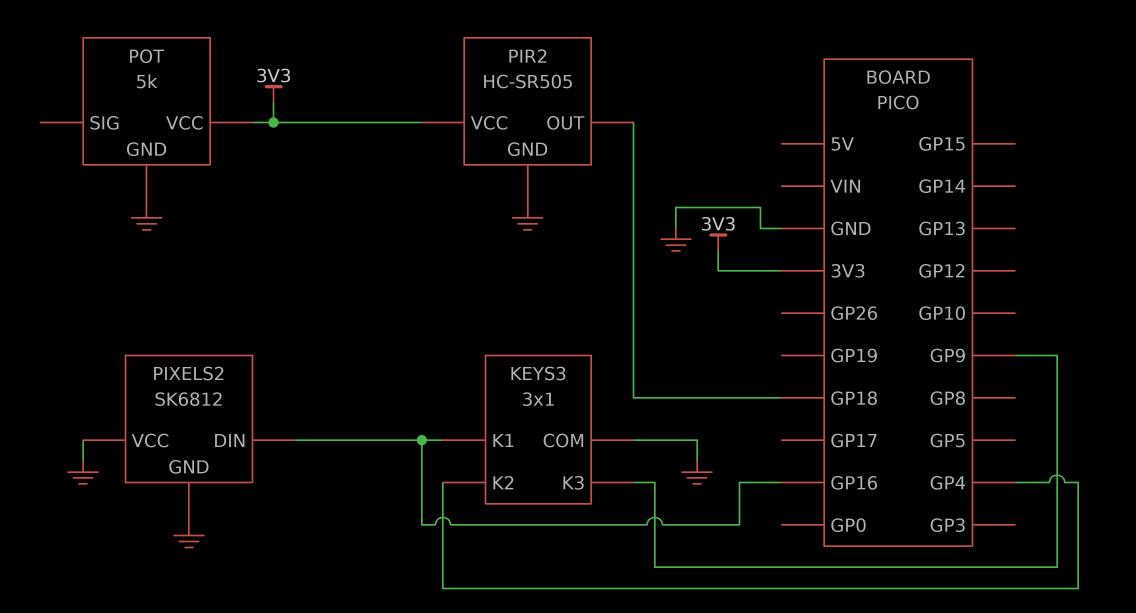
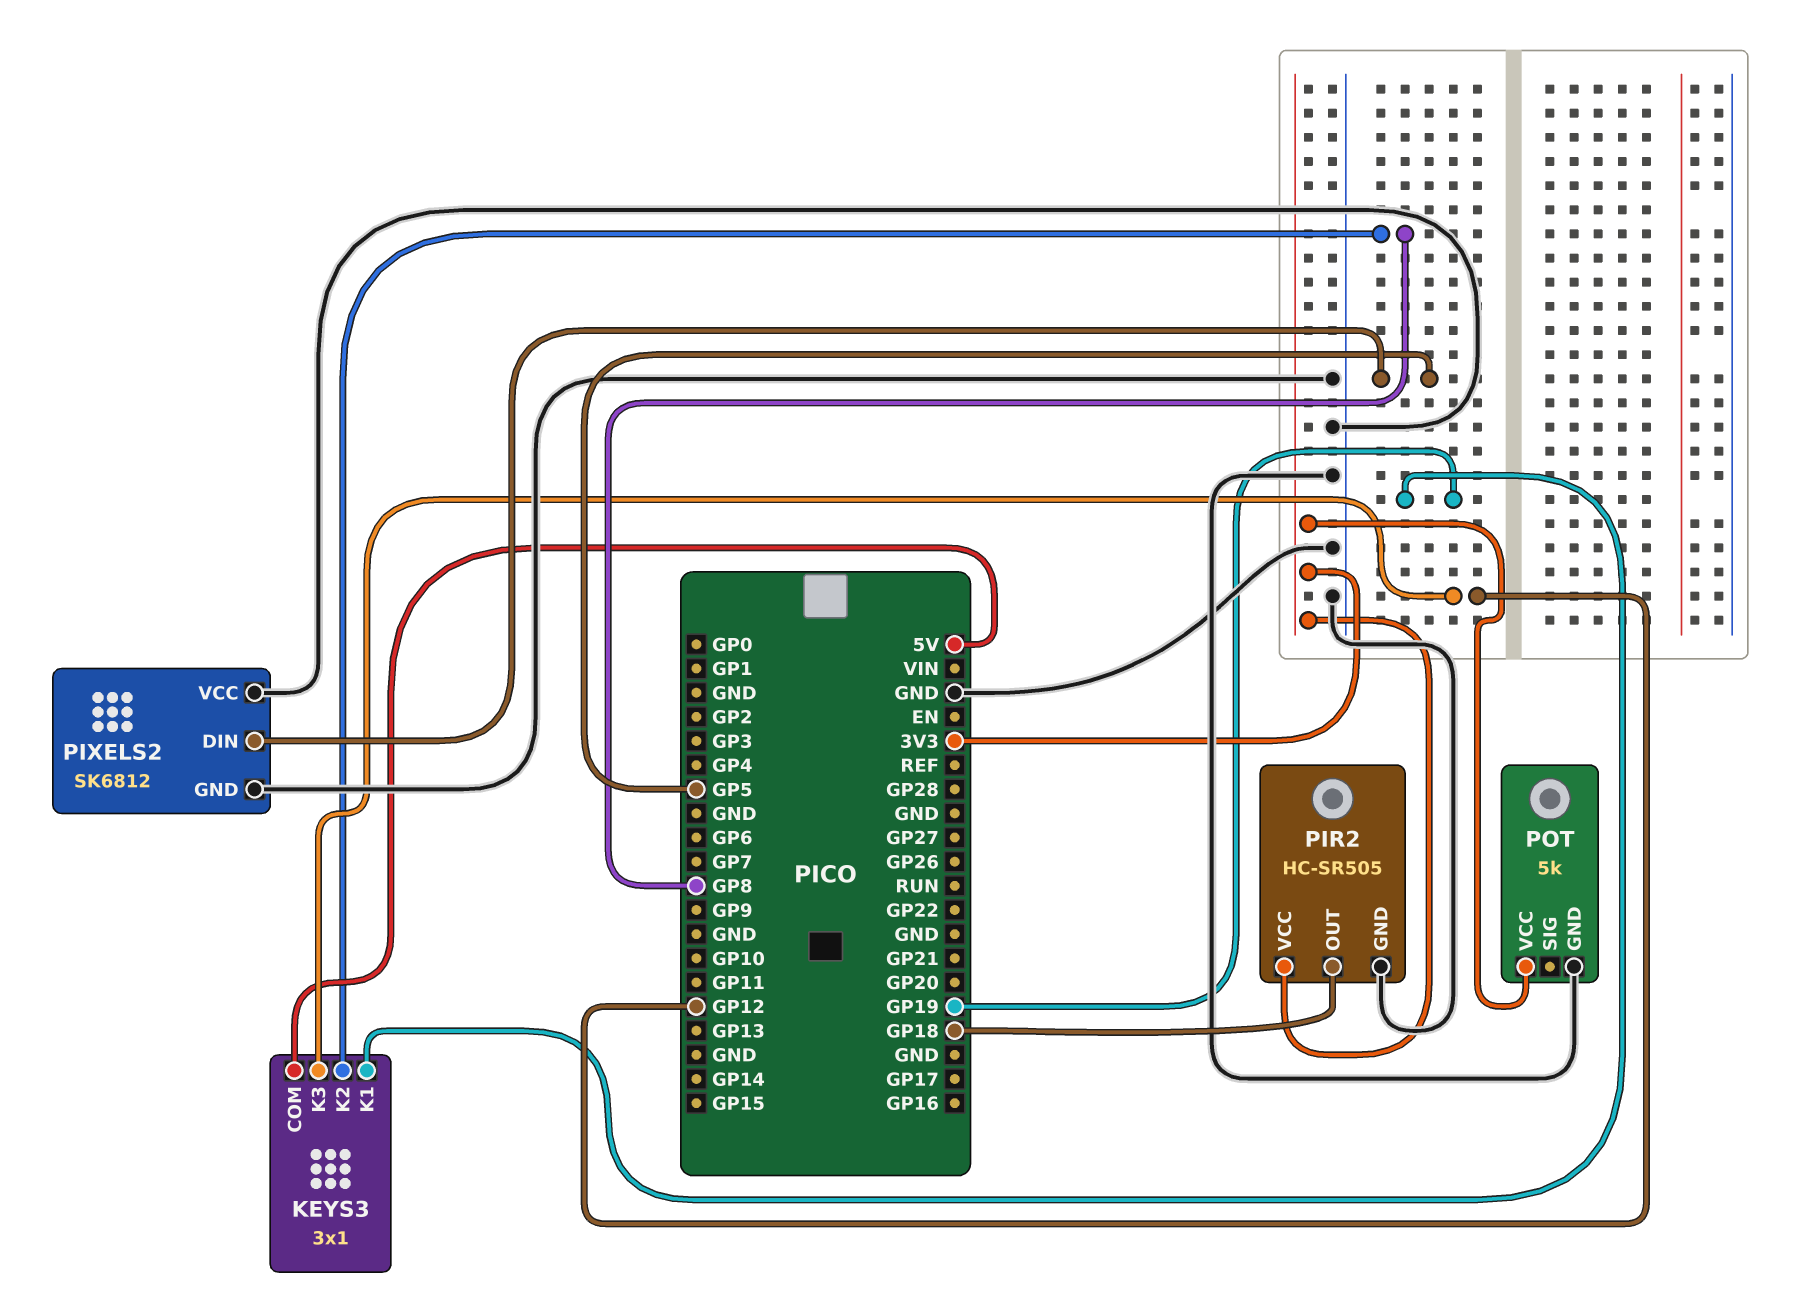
KEYS3 pin COM: GND -> 5V
KEYS3 pin K1: GP16 -> GP19
KEYS3 pin K2: GP4 -> GP8
KEYS3 pin K3: GP9 -> GP12
PIXELS2 pin DIN: GP16 -> GP5

